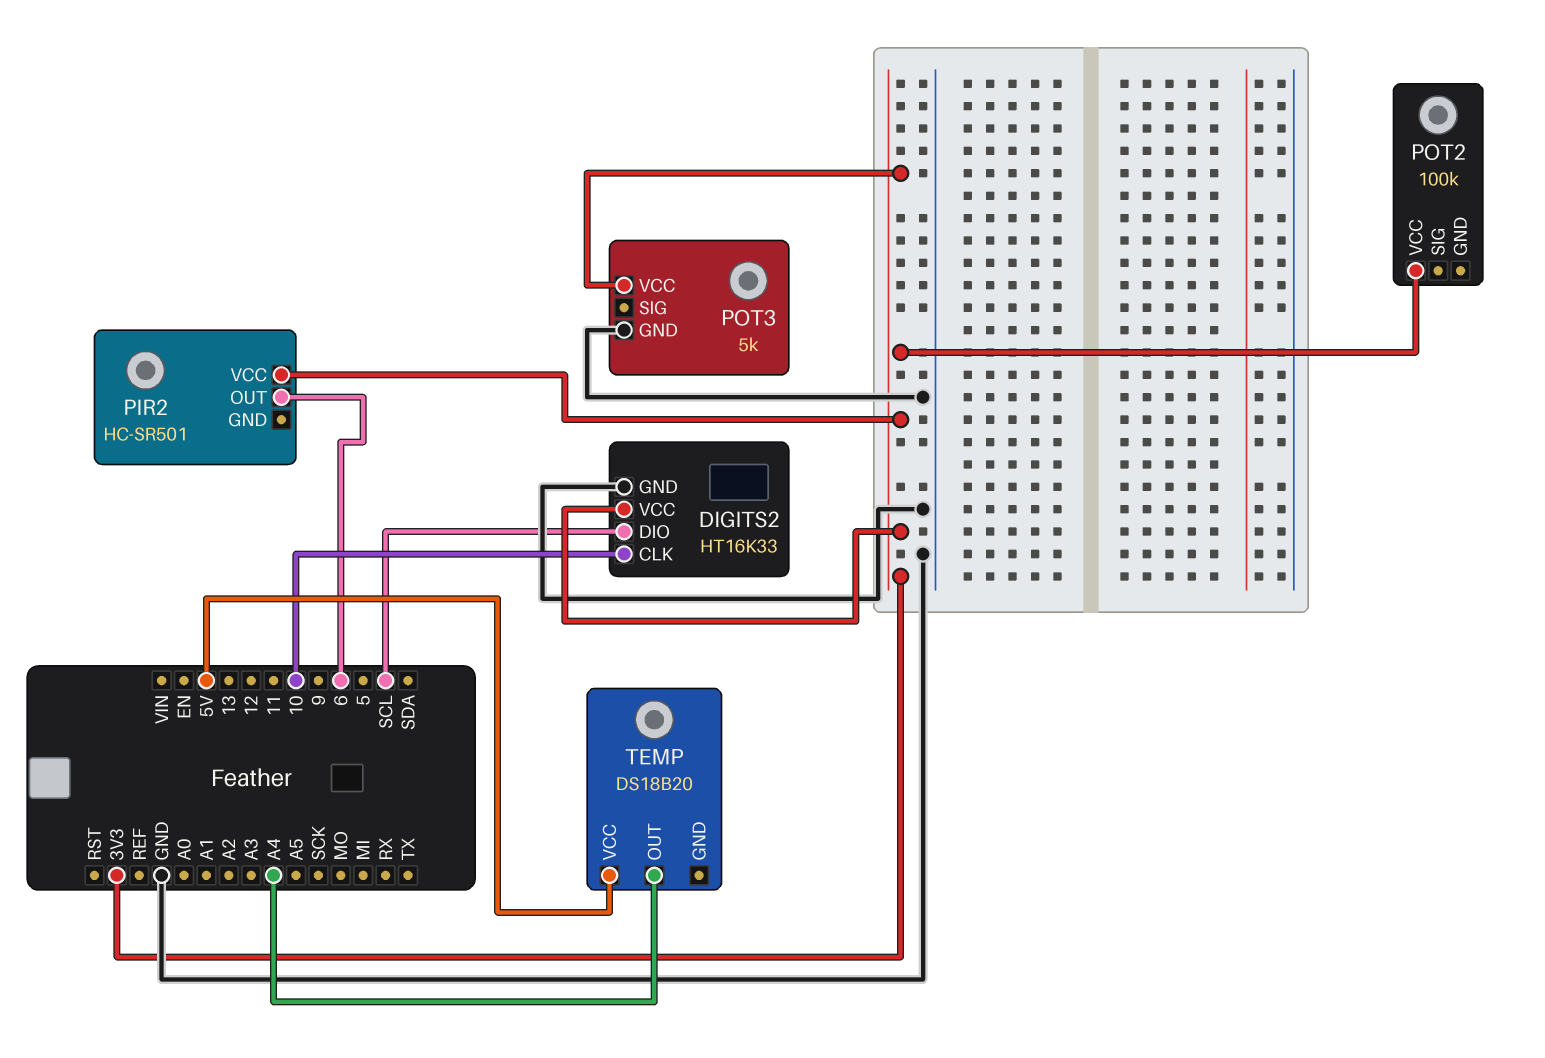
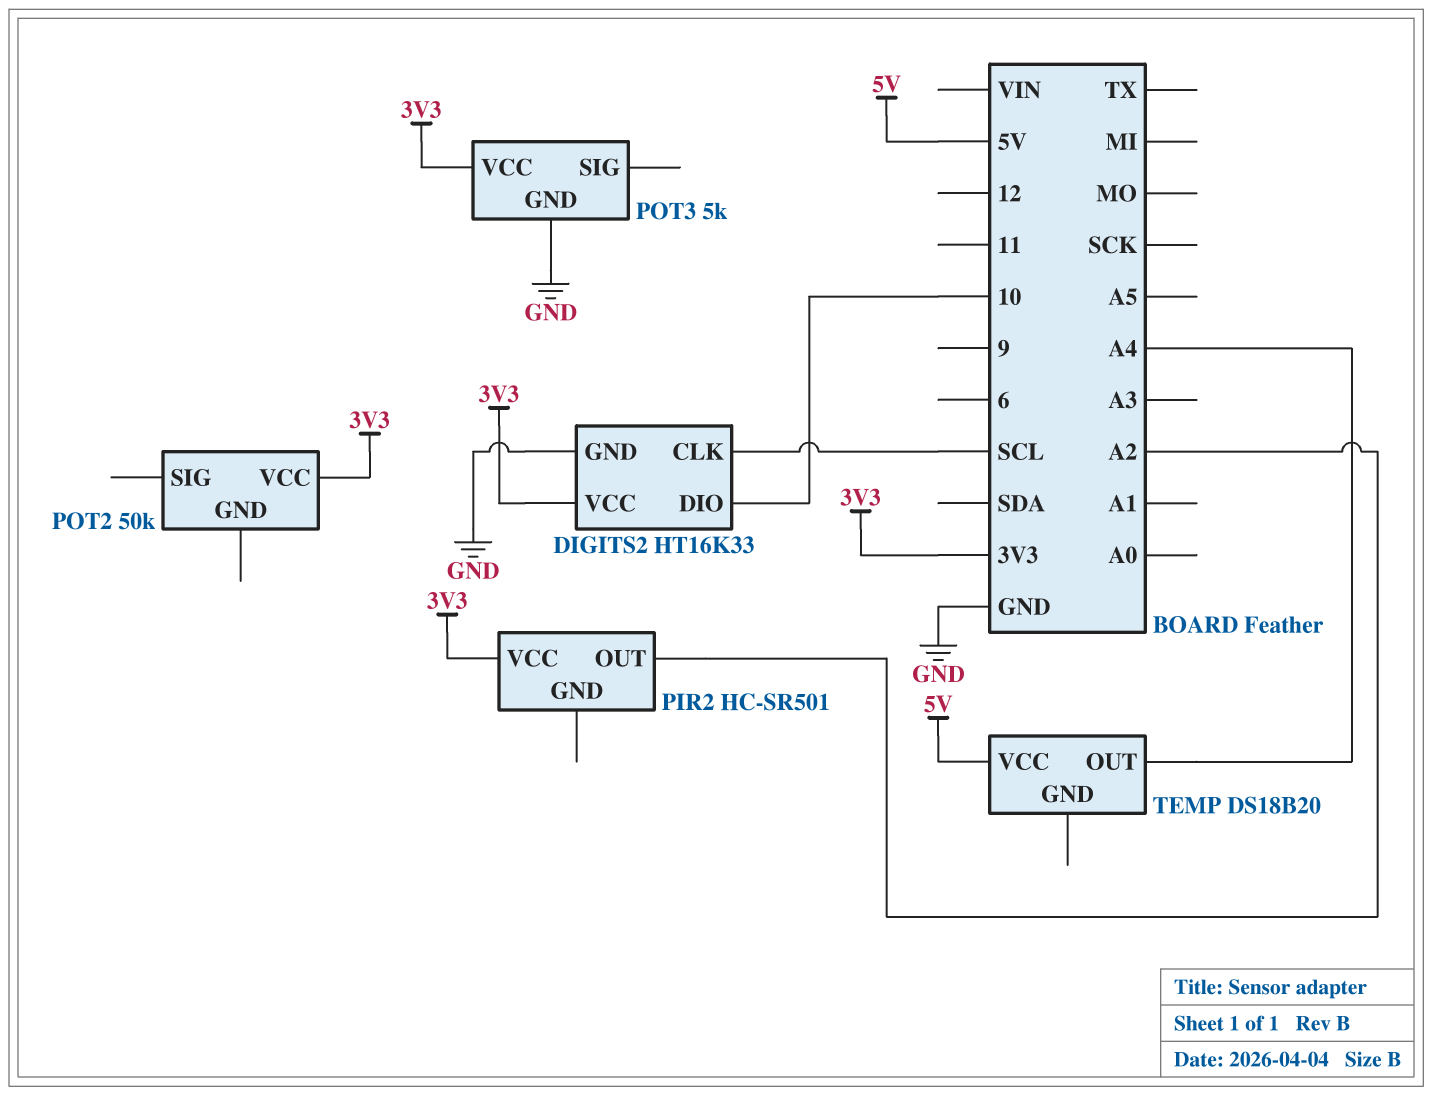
DIGITS2 pin CLK: 10 -> SCL
DIGITS2 pin DIO: SCL -> 10
PIR2 pin OUT: 6 -> A2
POT2: 100k -> 50k

